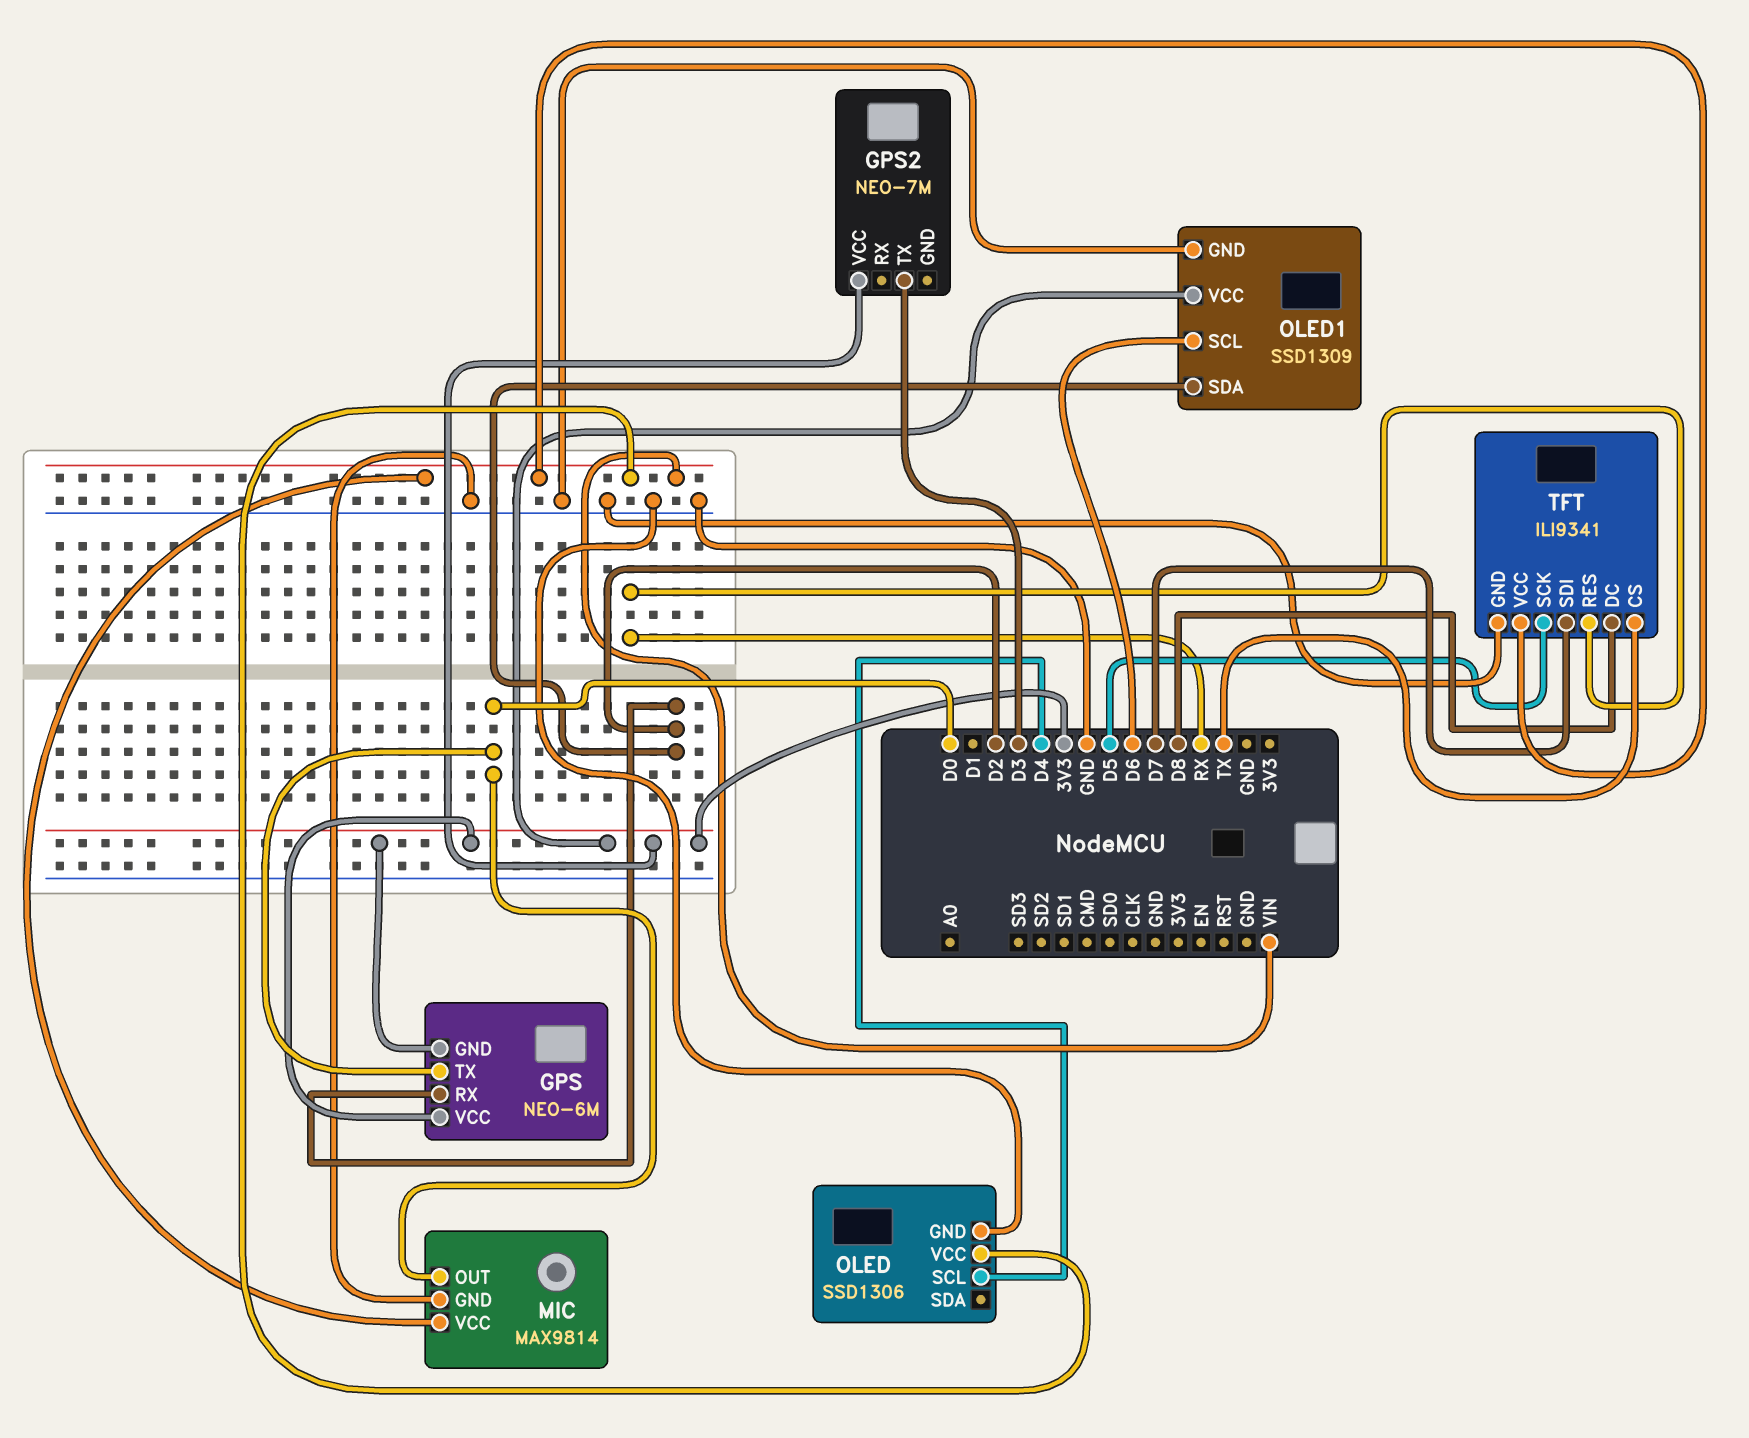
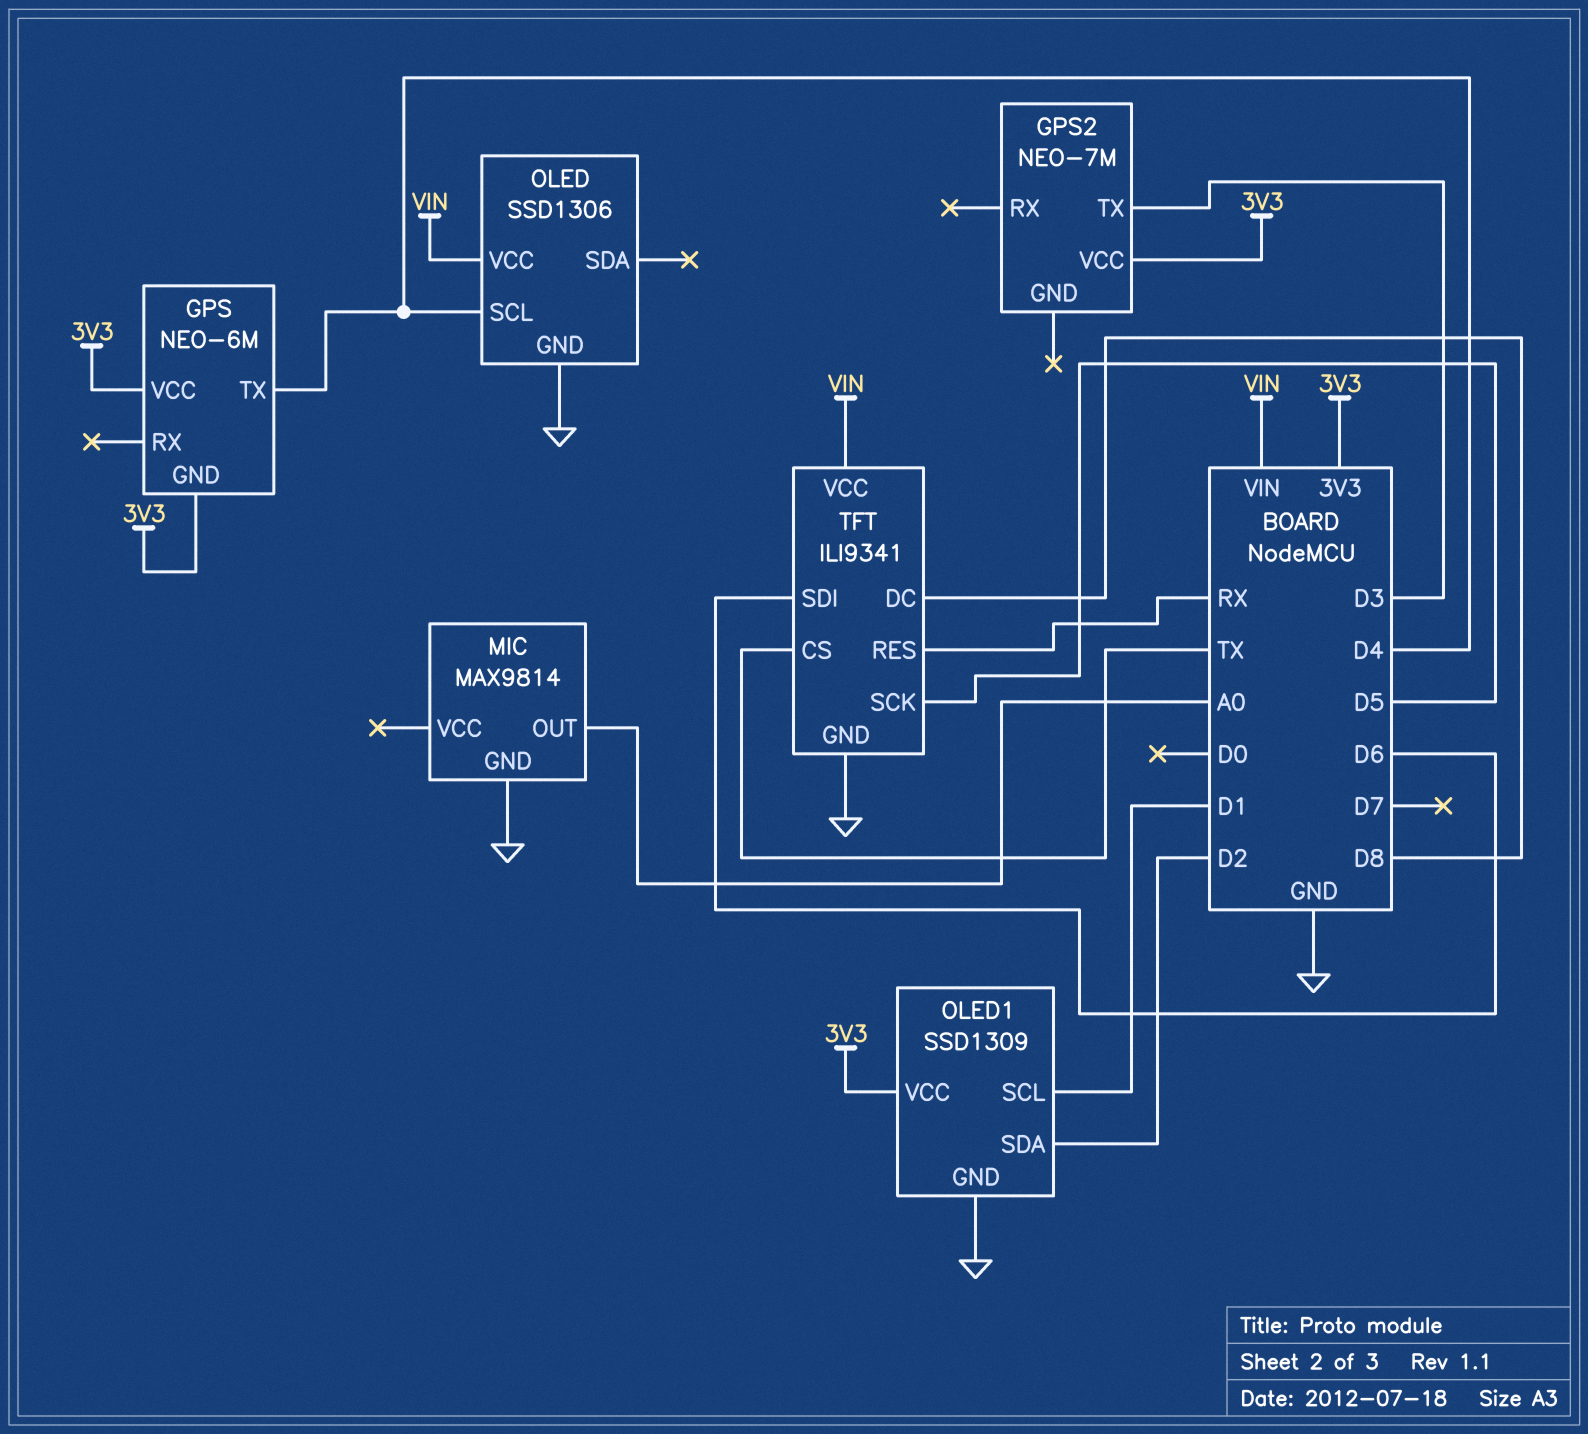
GPS pin RX: D2 -> none
GPS pin TX: D0 -> D4
MIC pin OUT: D0 -> A0
MIC pin VCC: VIN -> none
OLED1 pin SCL: D6 -> D1
TFT pin SDI: D7 -> D6

